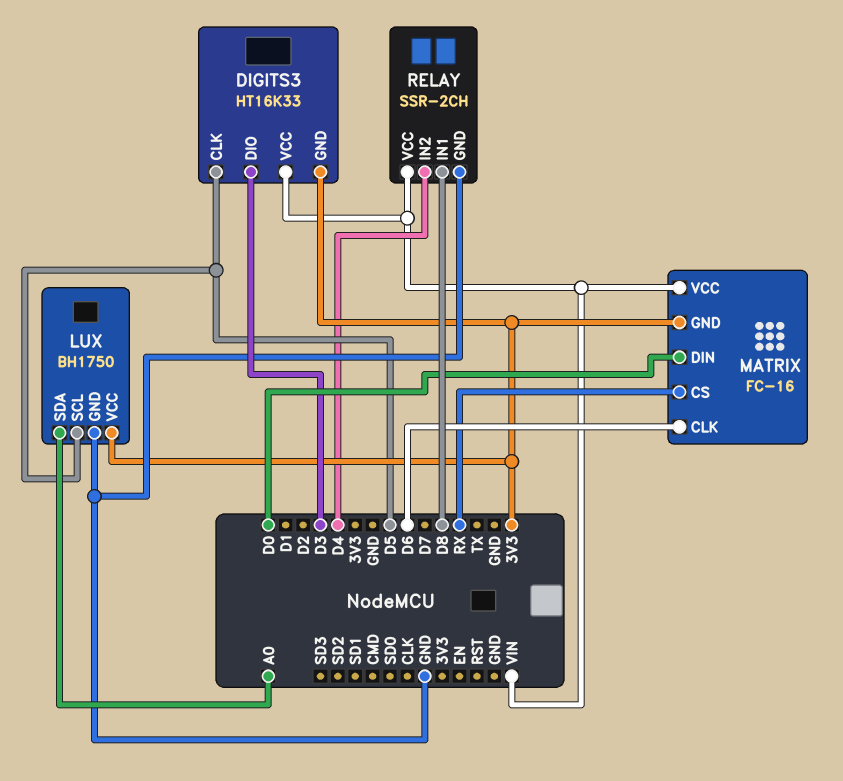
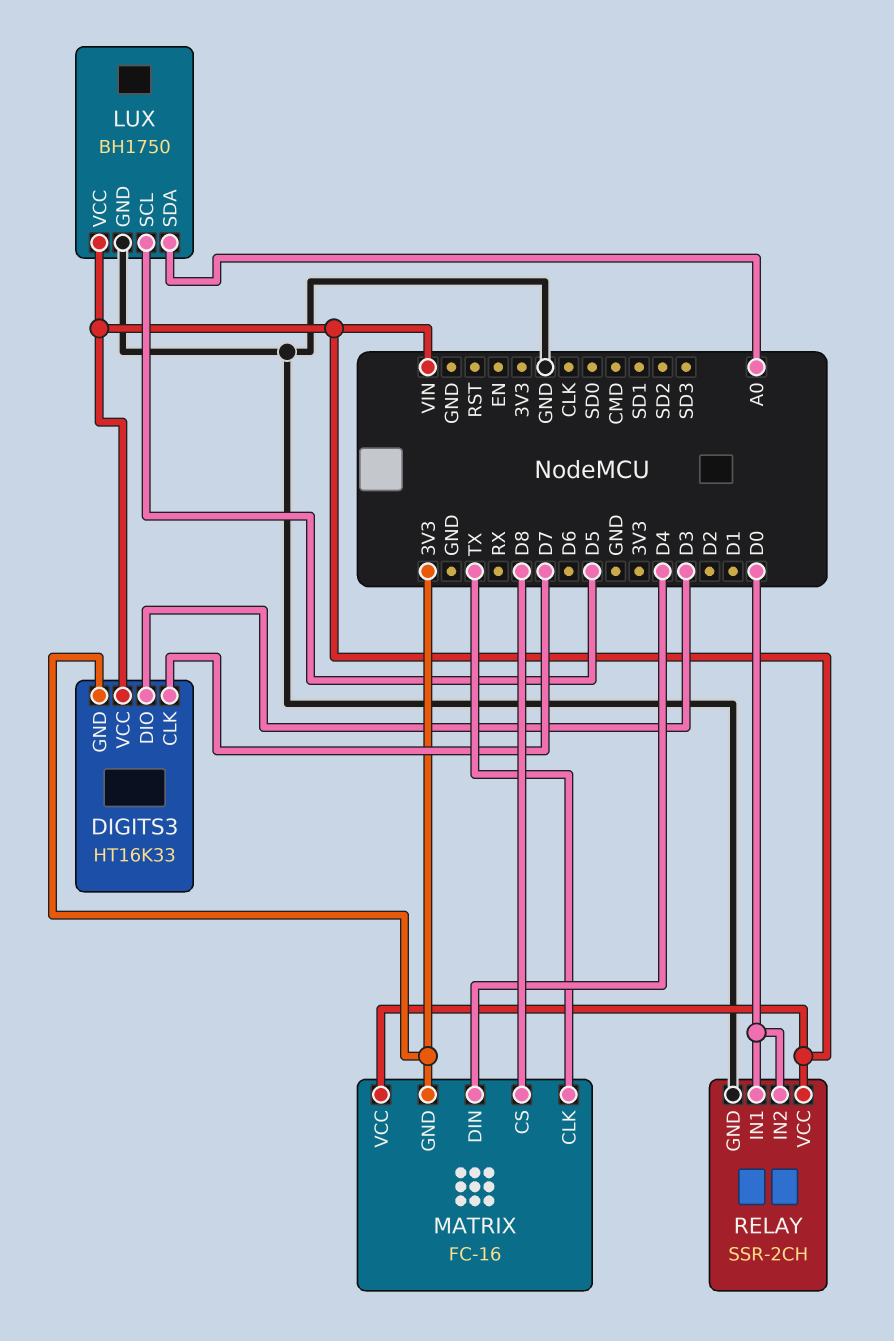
DIGITS3 pin CLK: D5 -> D7
LUX pin VCC: 3V3 -> VIN
MATRIX pin CLK: D6 -> TX
MATRIX pin CS: RX -> D8
MATRIX pin DIN: D0 -> D4
RELAY pin IN1: D8 -> D0
RELAY pin IN2: D4 -> D0

